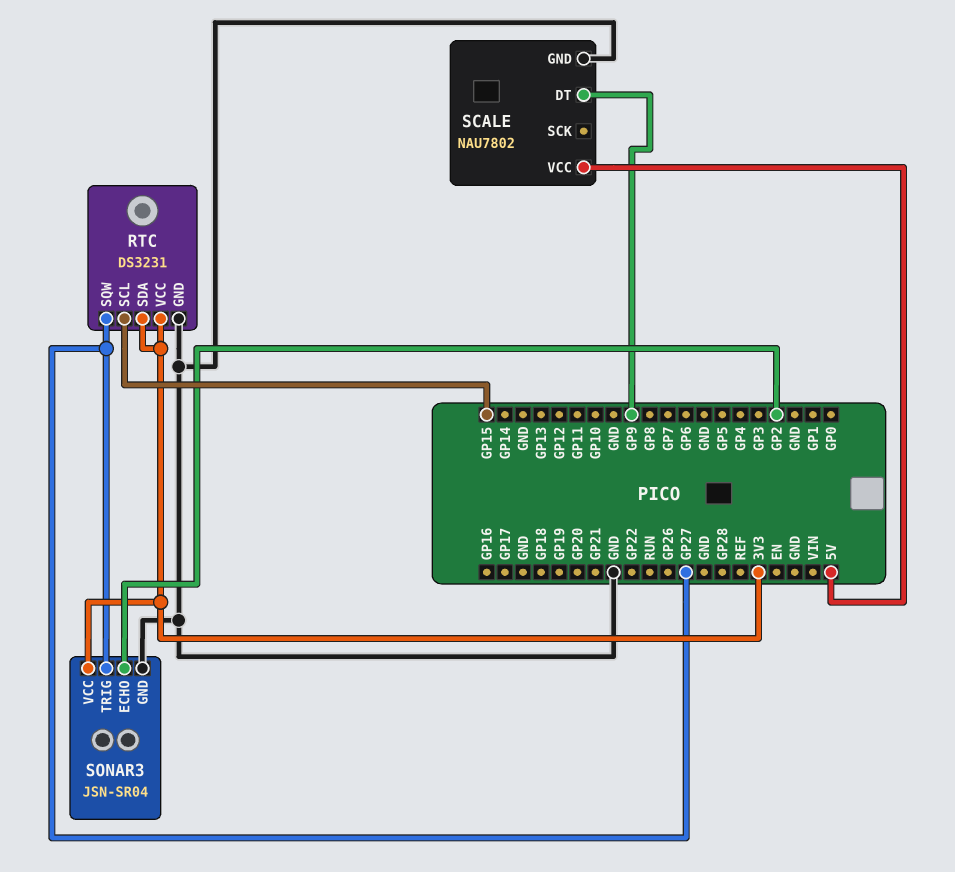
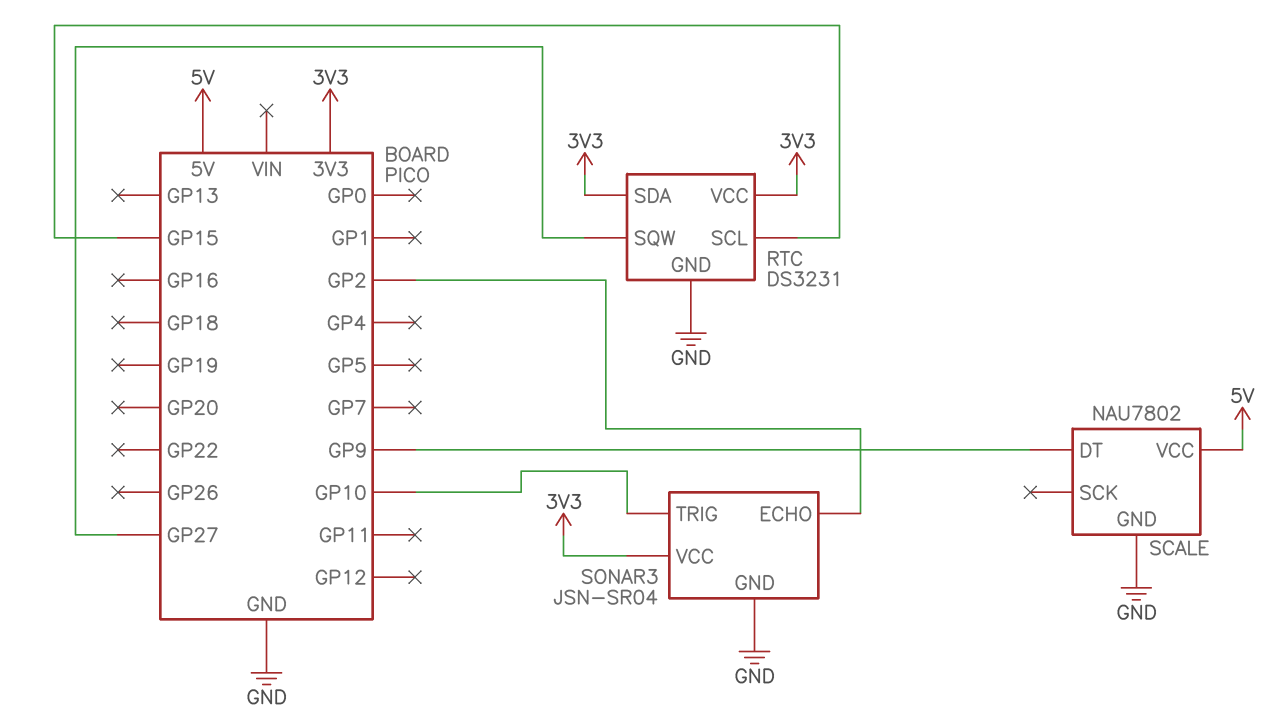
SONAR3 pin TRIG: GP27 -> GP10

